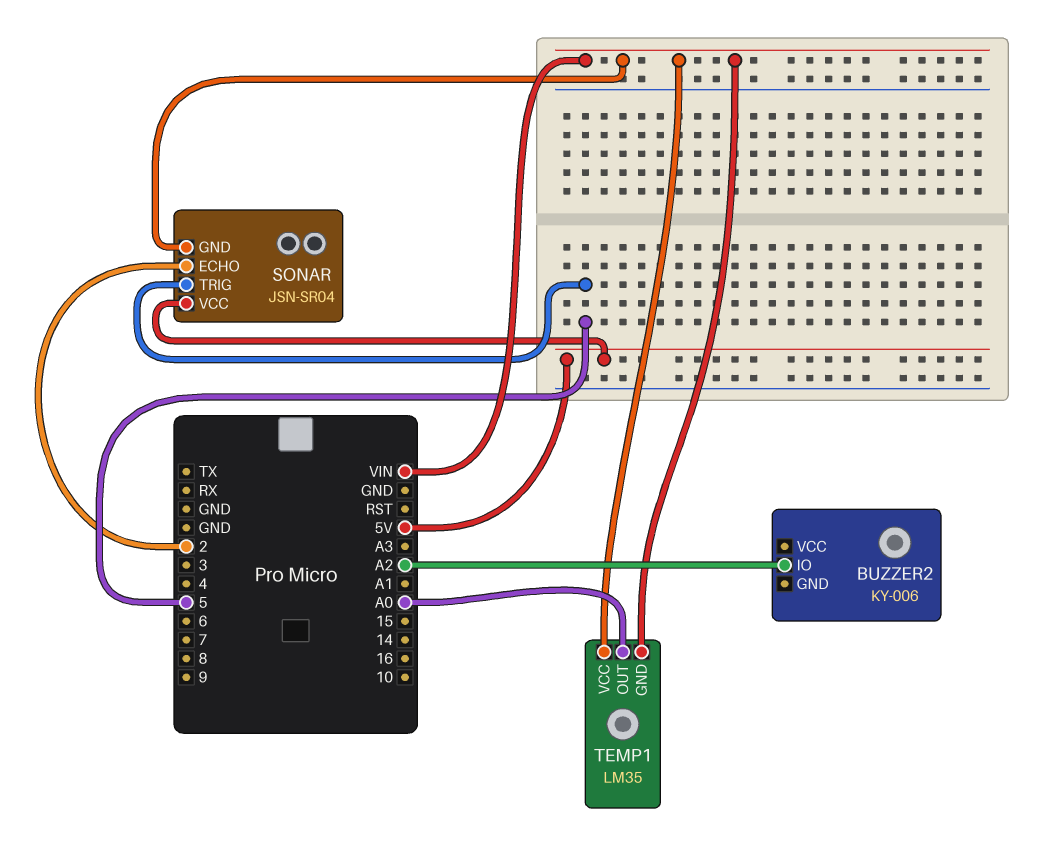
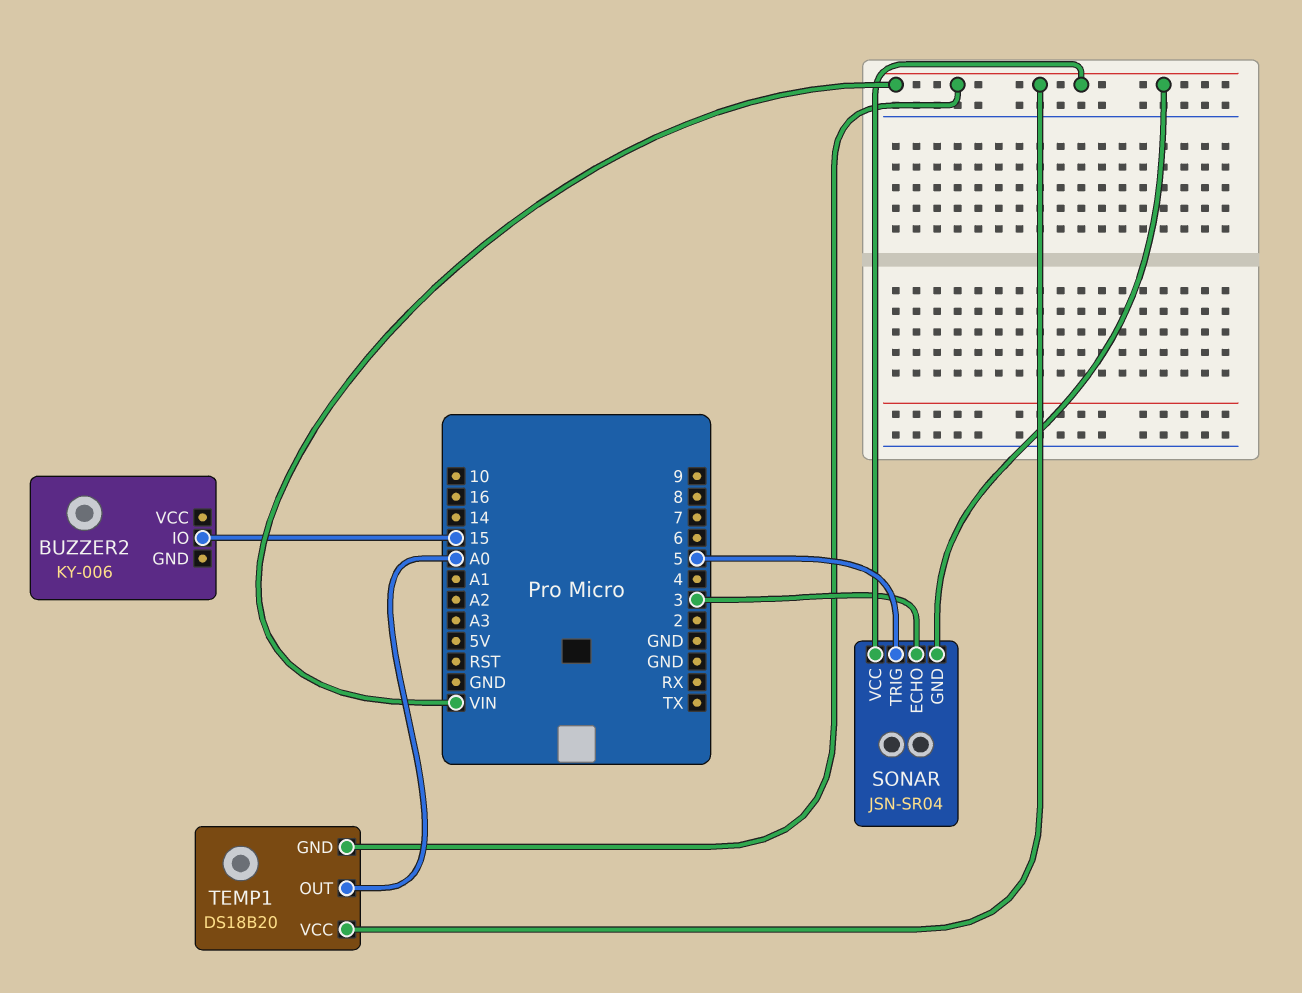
BUZZER2 pin IO: A2 -> 15
SONAR pin ECHO: 2 -> 3
SONAR pin VCC: 5V -> VIN
TEMP1: LM35 -> DS18B20

